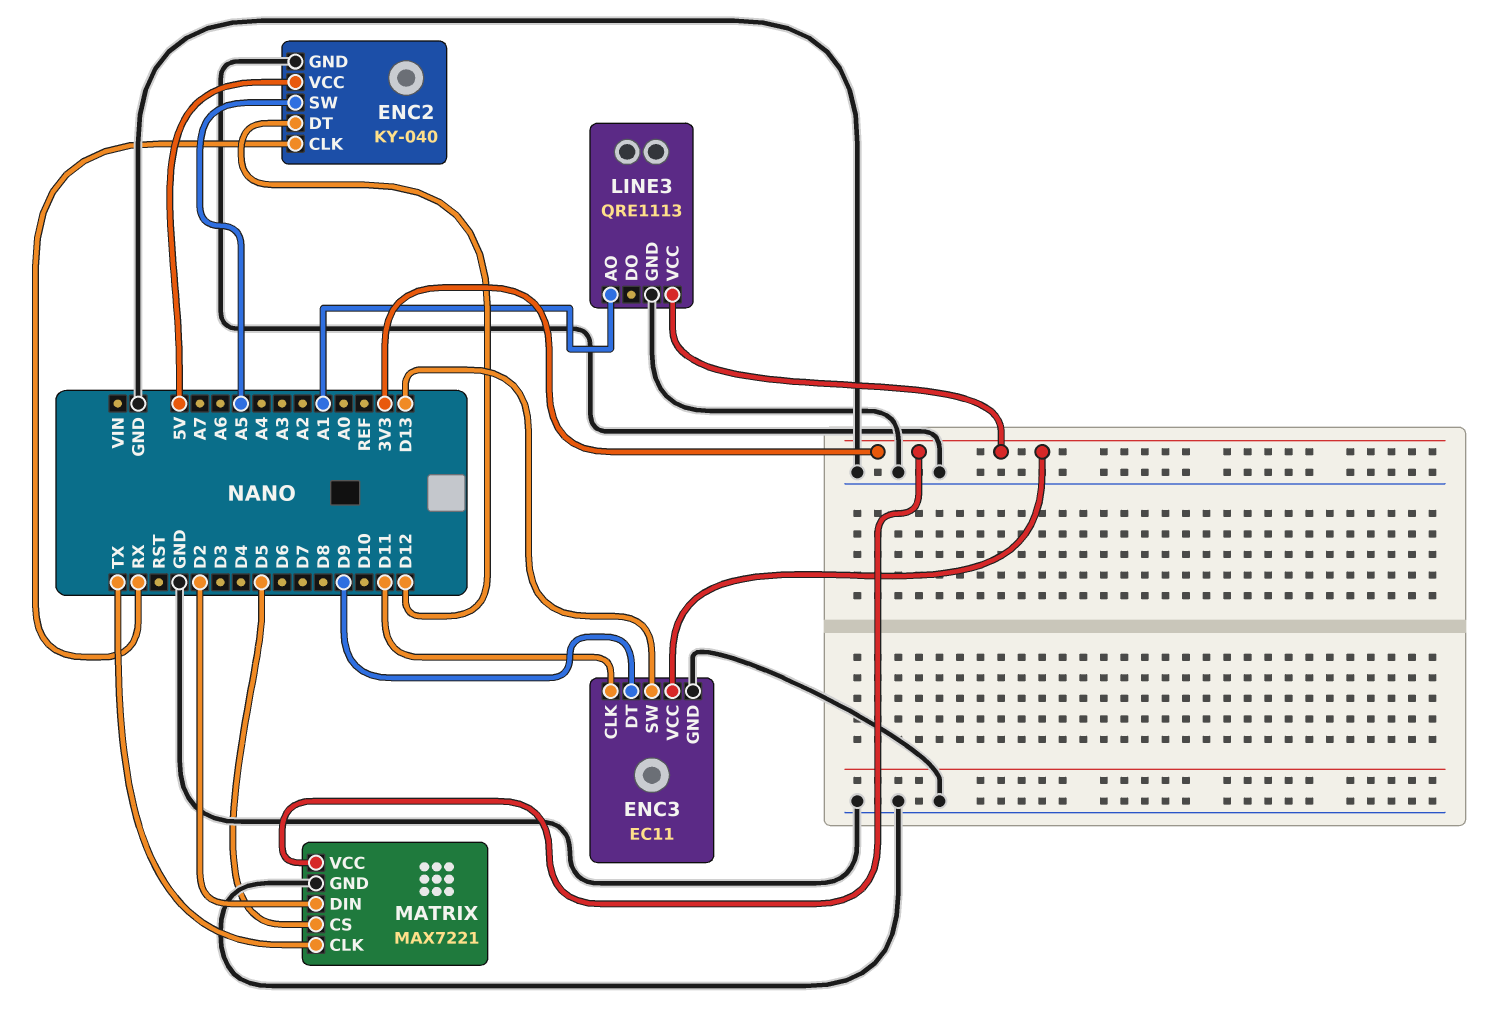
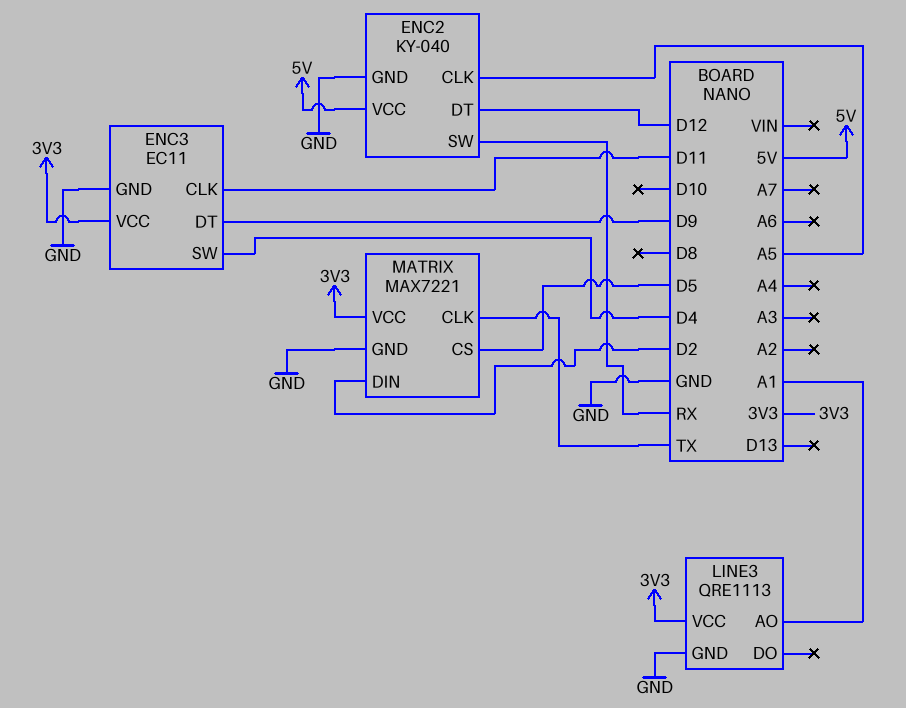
ENC2 pin CLK: RX -> A5
ENC2 pin SW: A5 -> RX
ENC3 pin SW: D13 -> D4

